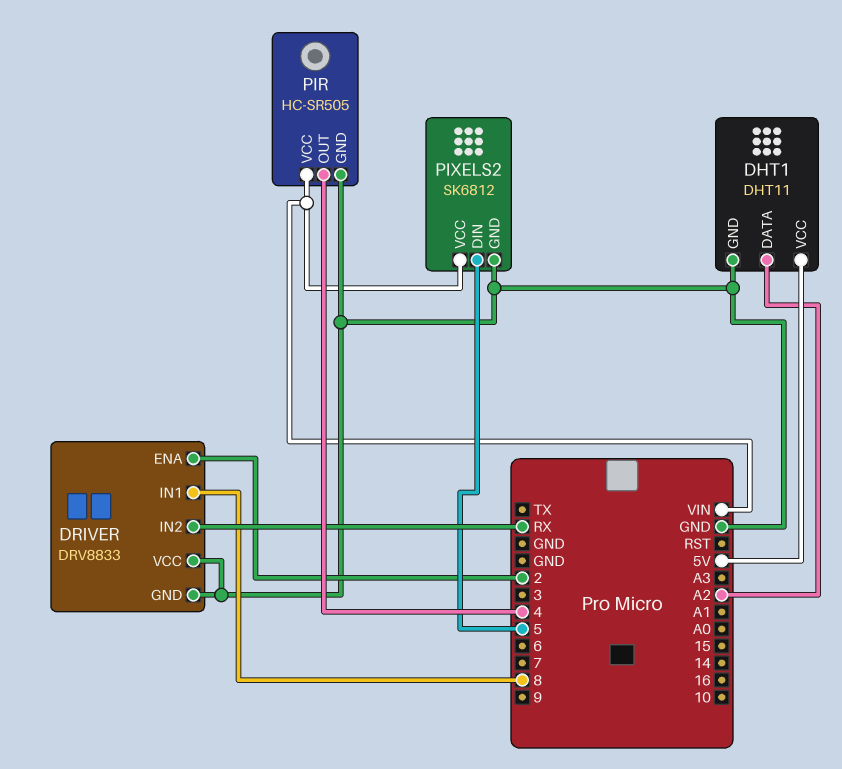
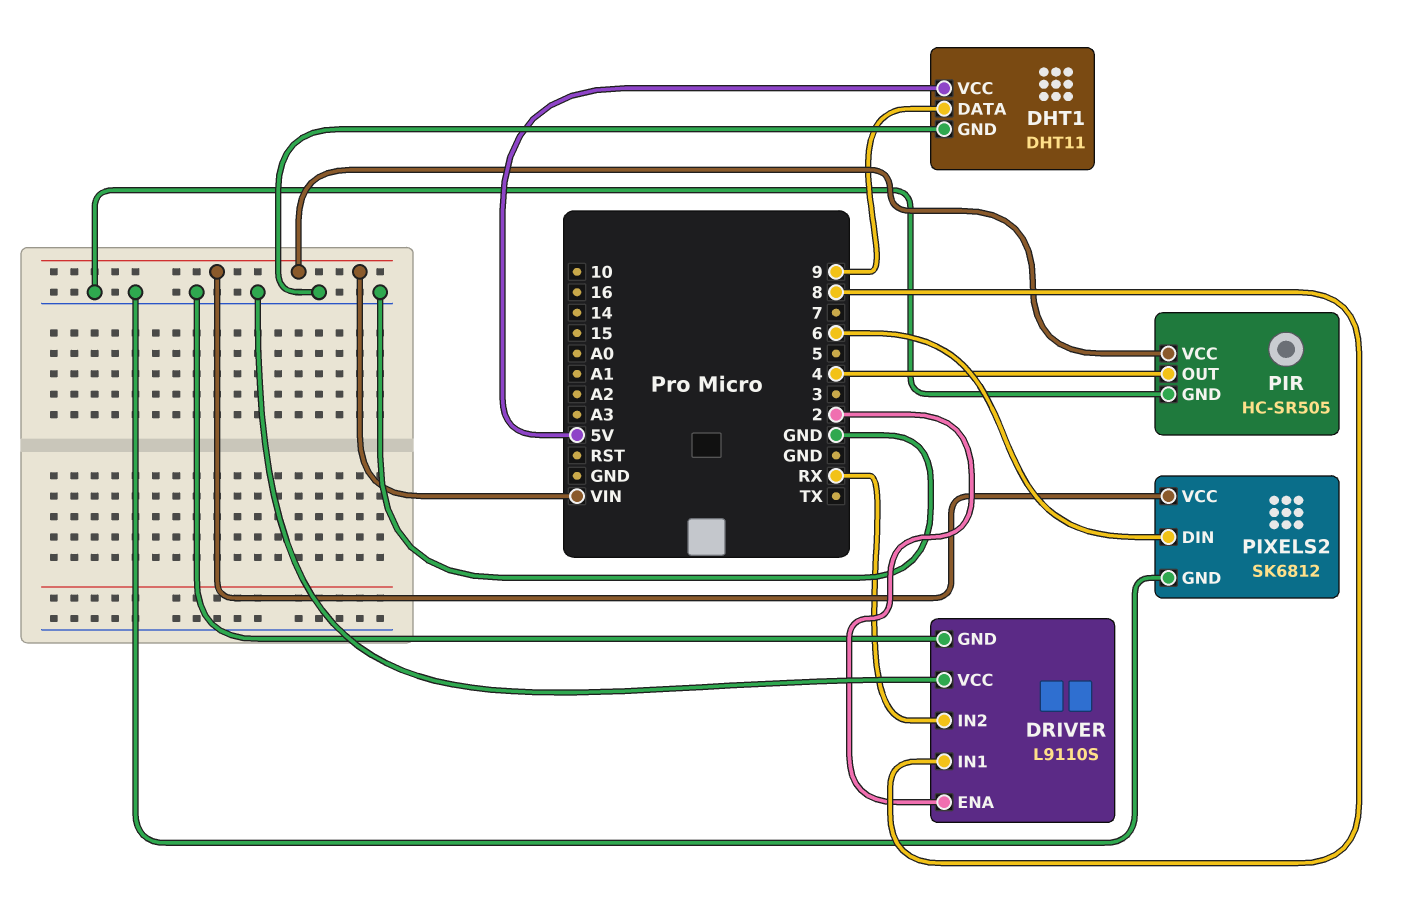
DHT1 pin DATA: A2 -> 9
DRIVER: DRV8833 -> L9110S
PIXELS2 pin DIN: 5 -> 6

